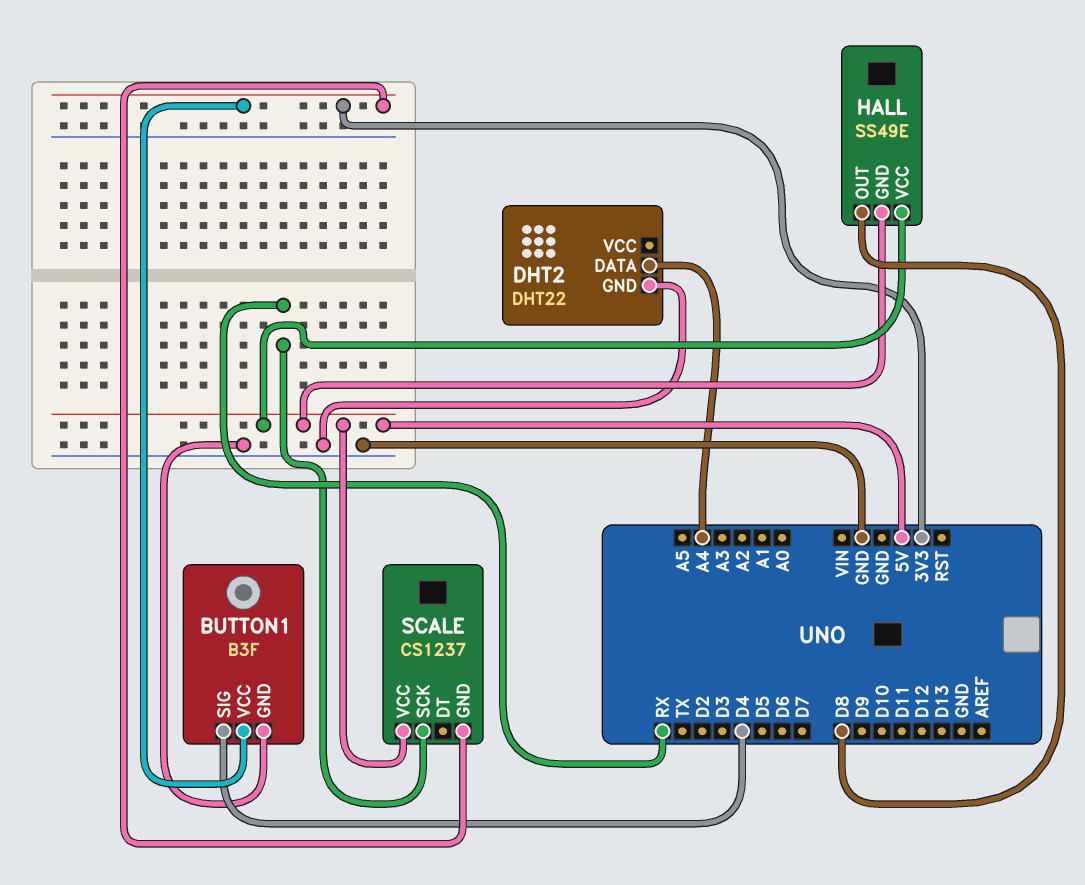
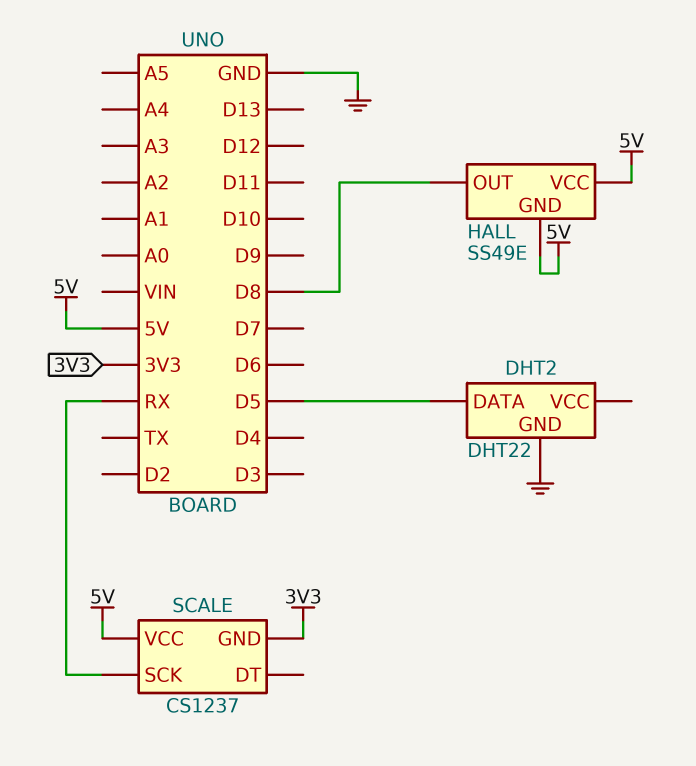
BUTTON1: B3F -> none
BUTTON1 pin GND: GND -> none
BUTTON1 pin SIG: D4 -> none
BUTTON1 pin VCC: 3V3 -> none
DHT2 pin DATA: A4 -> D5

